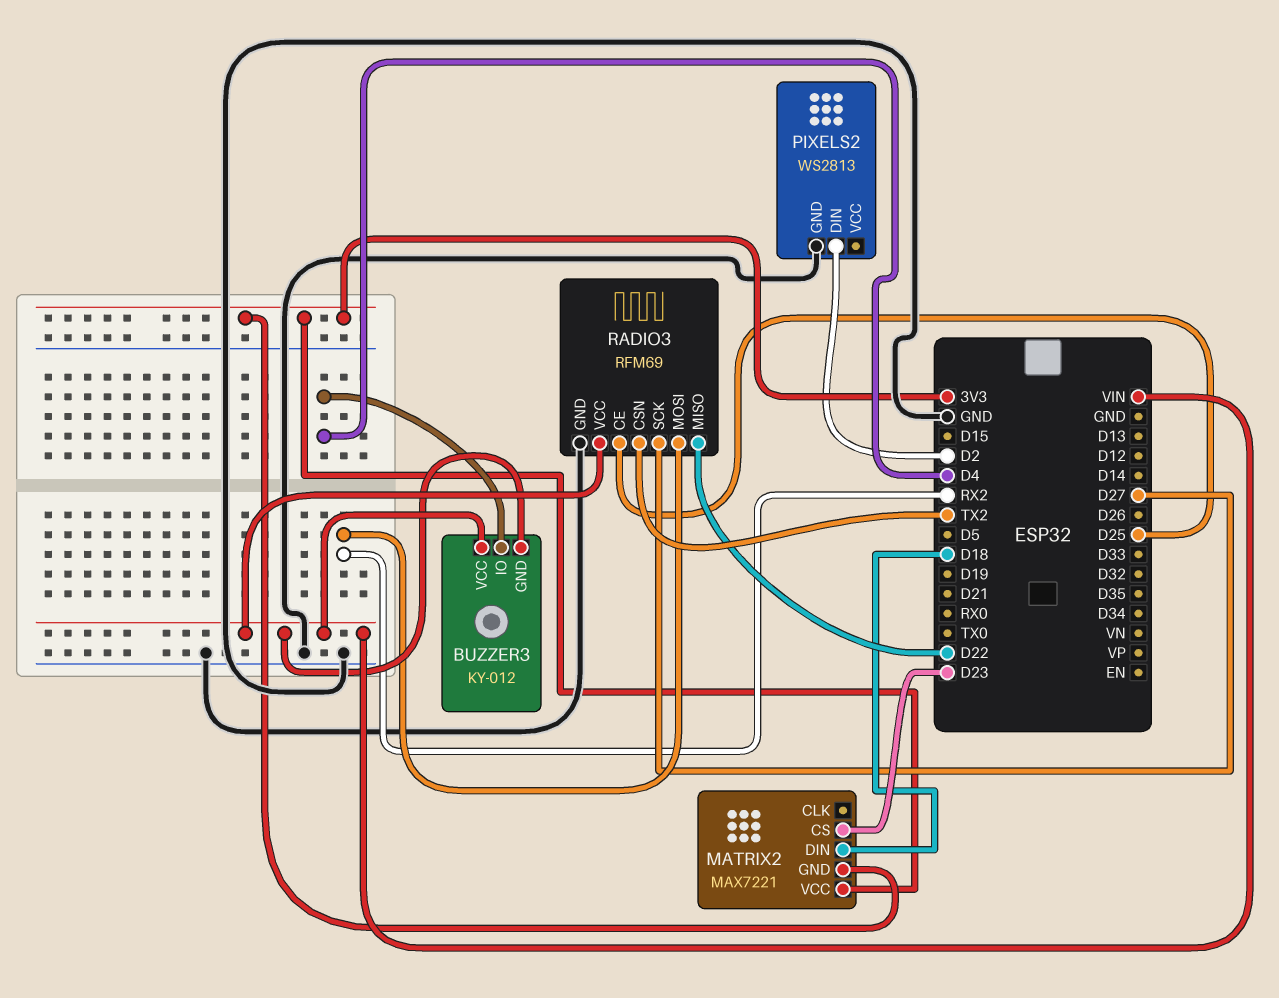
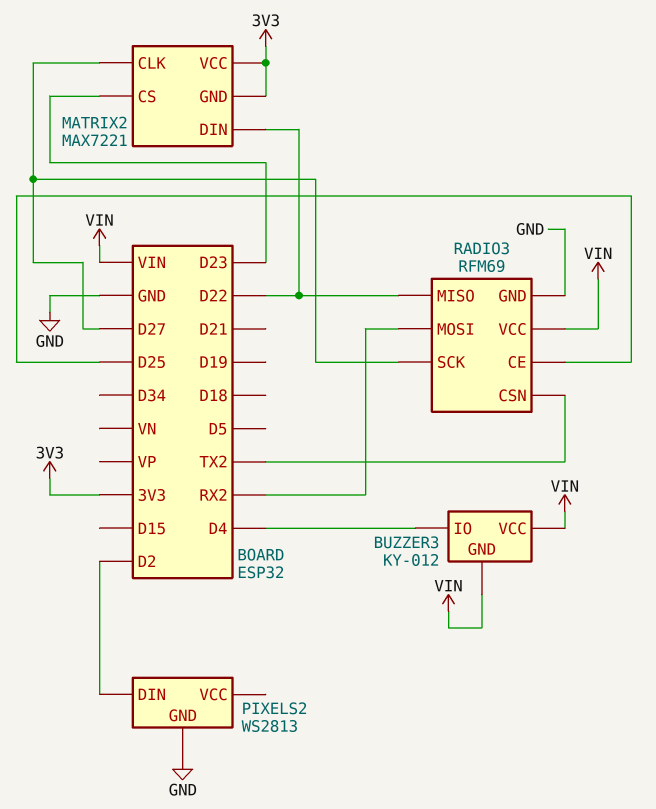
MATRIX2 pin CLK: none -> D27
MATRIX2 pin DIN: D18 -> D22

